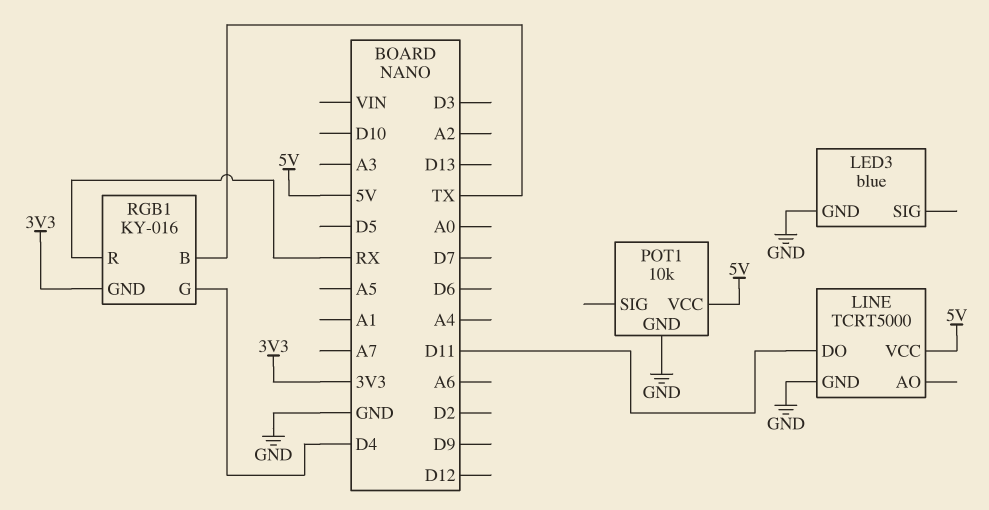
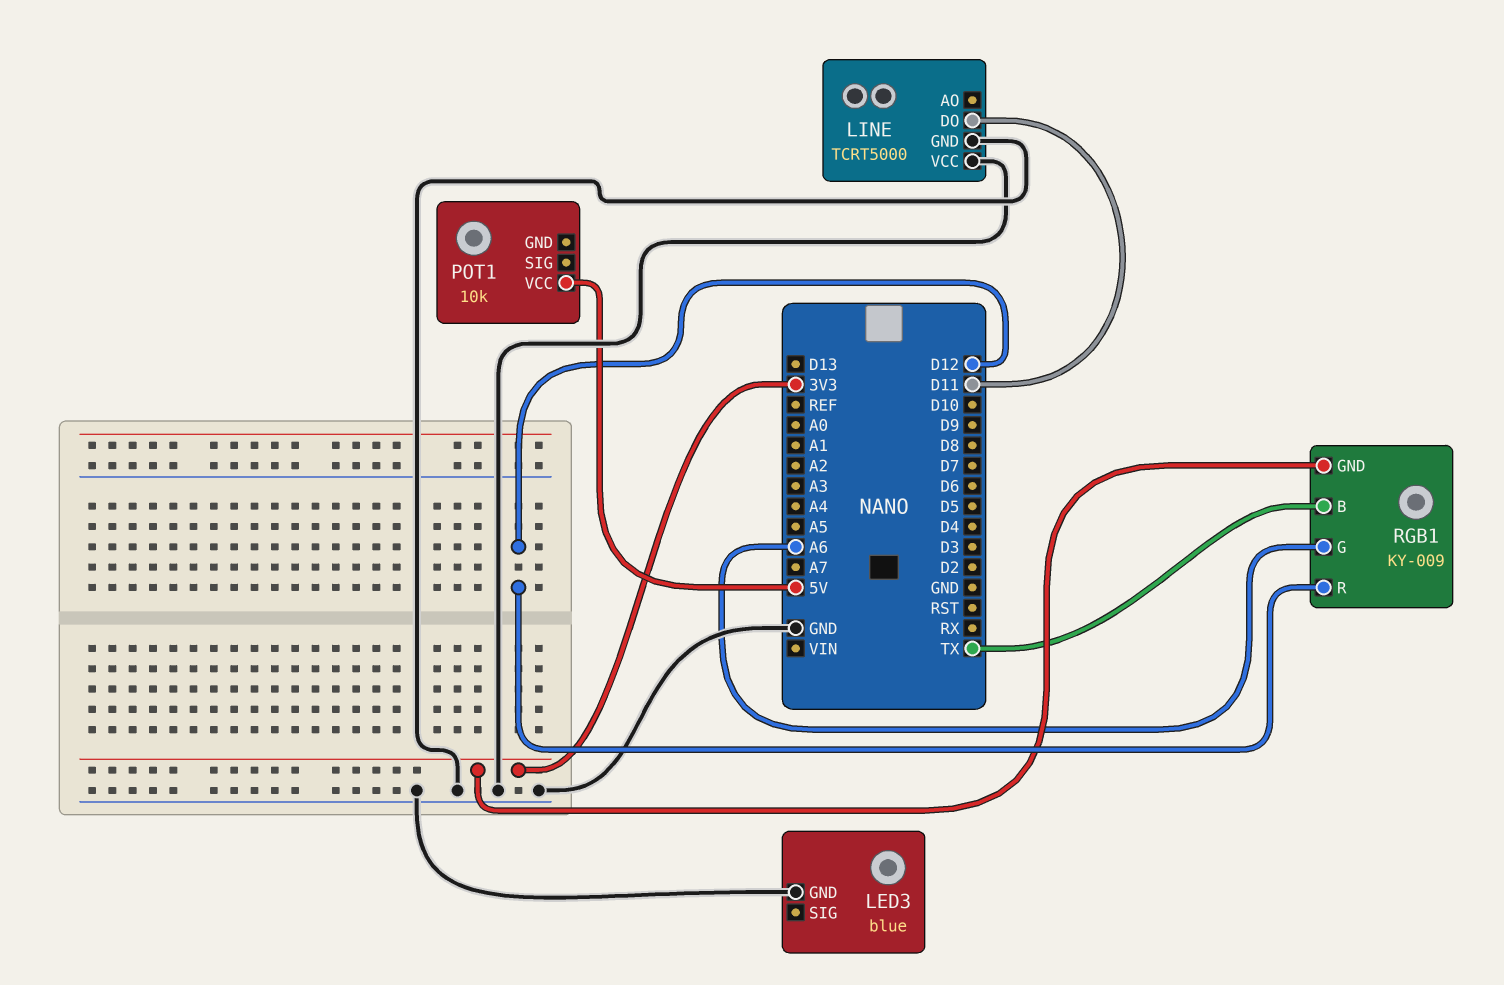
LINE pin VCC: 5V -> GND
POT1 pin GND: GND -> none
RGB1: KY-016 -> KY-009
RGB1 pin G: D4 -> A6
RGB1 pin R: RX -> D12

